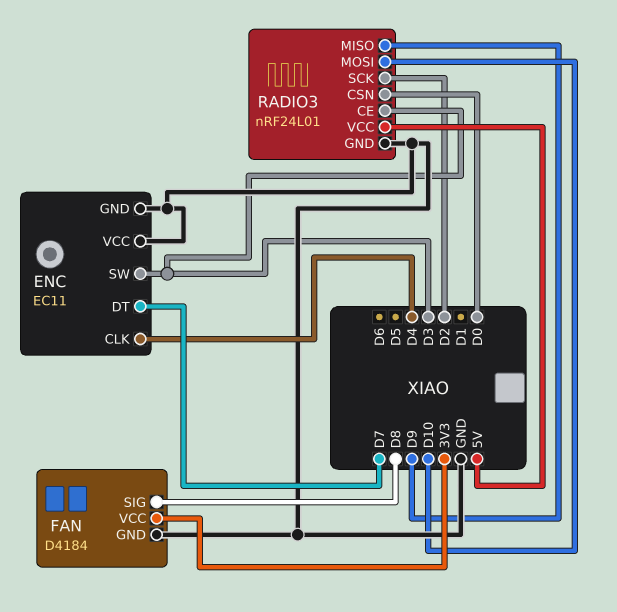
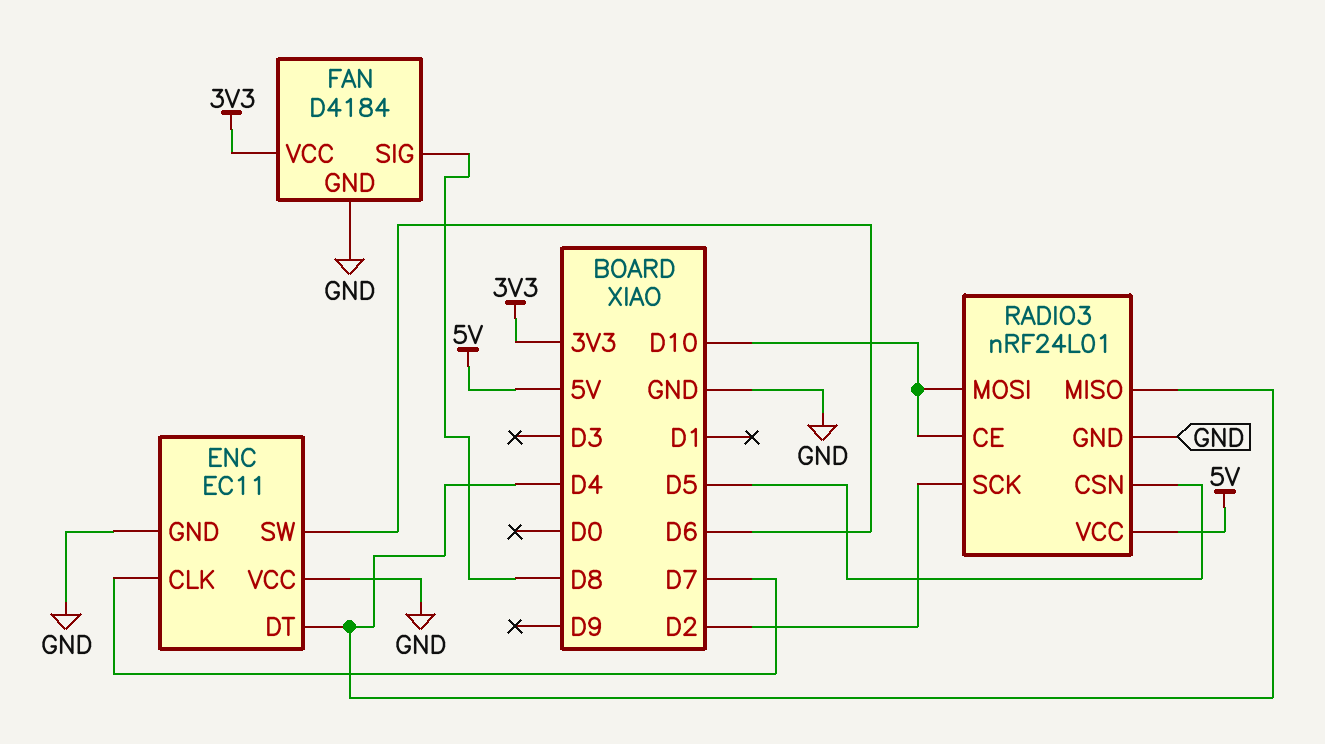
ENC pin CLK: D4 -> D7
ENC pin DT: D7 -> D4
ENC pin SW: D3 -> D6
RADIO3 pin CE: D3 -> D10
RADIO3 pin CSN: D0 -> D5
RADIO3 pin MISO: D9 -> D4

